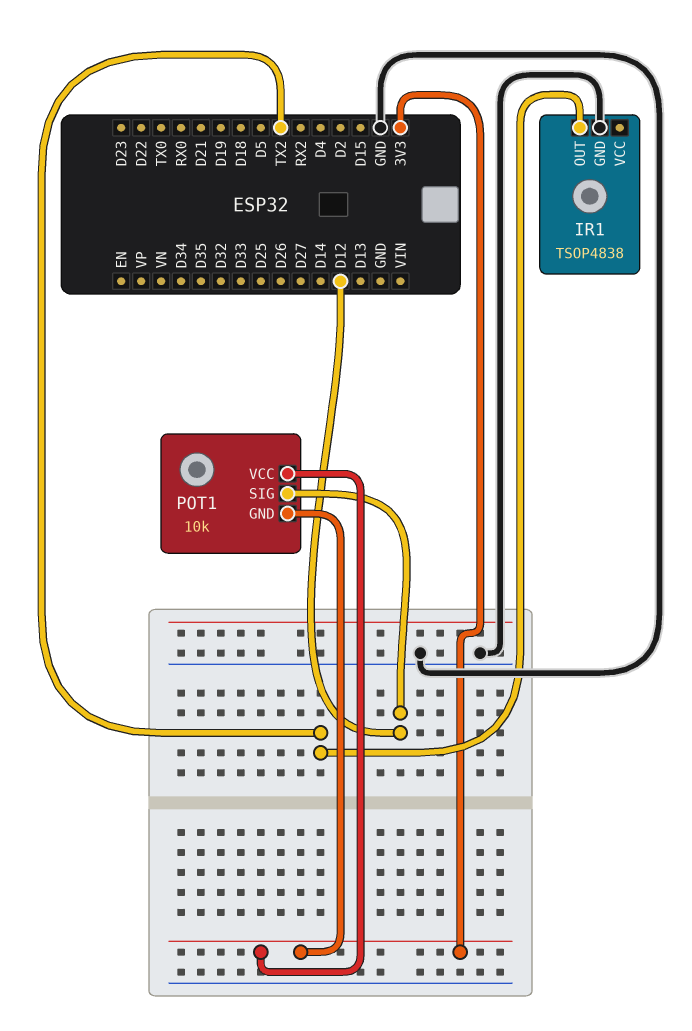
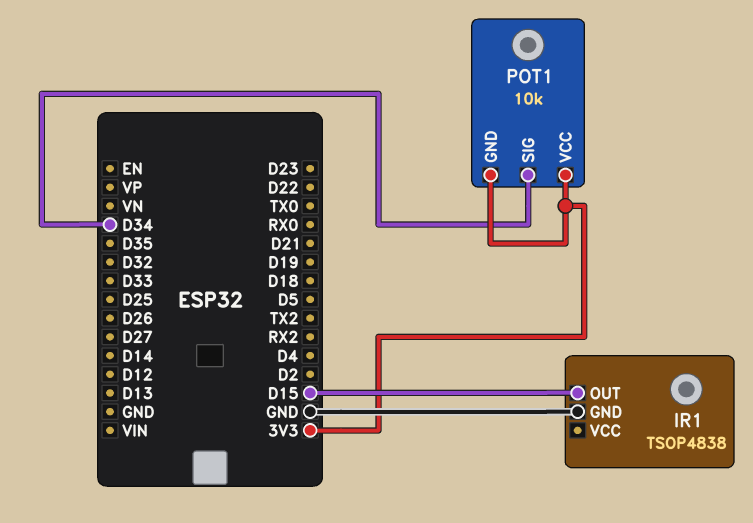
IR1 pin OUT: TX2 -> D15
POT1 pin SIG: D12 -> D34

